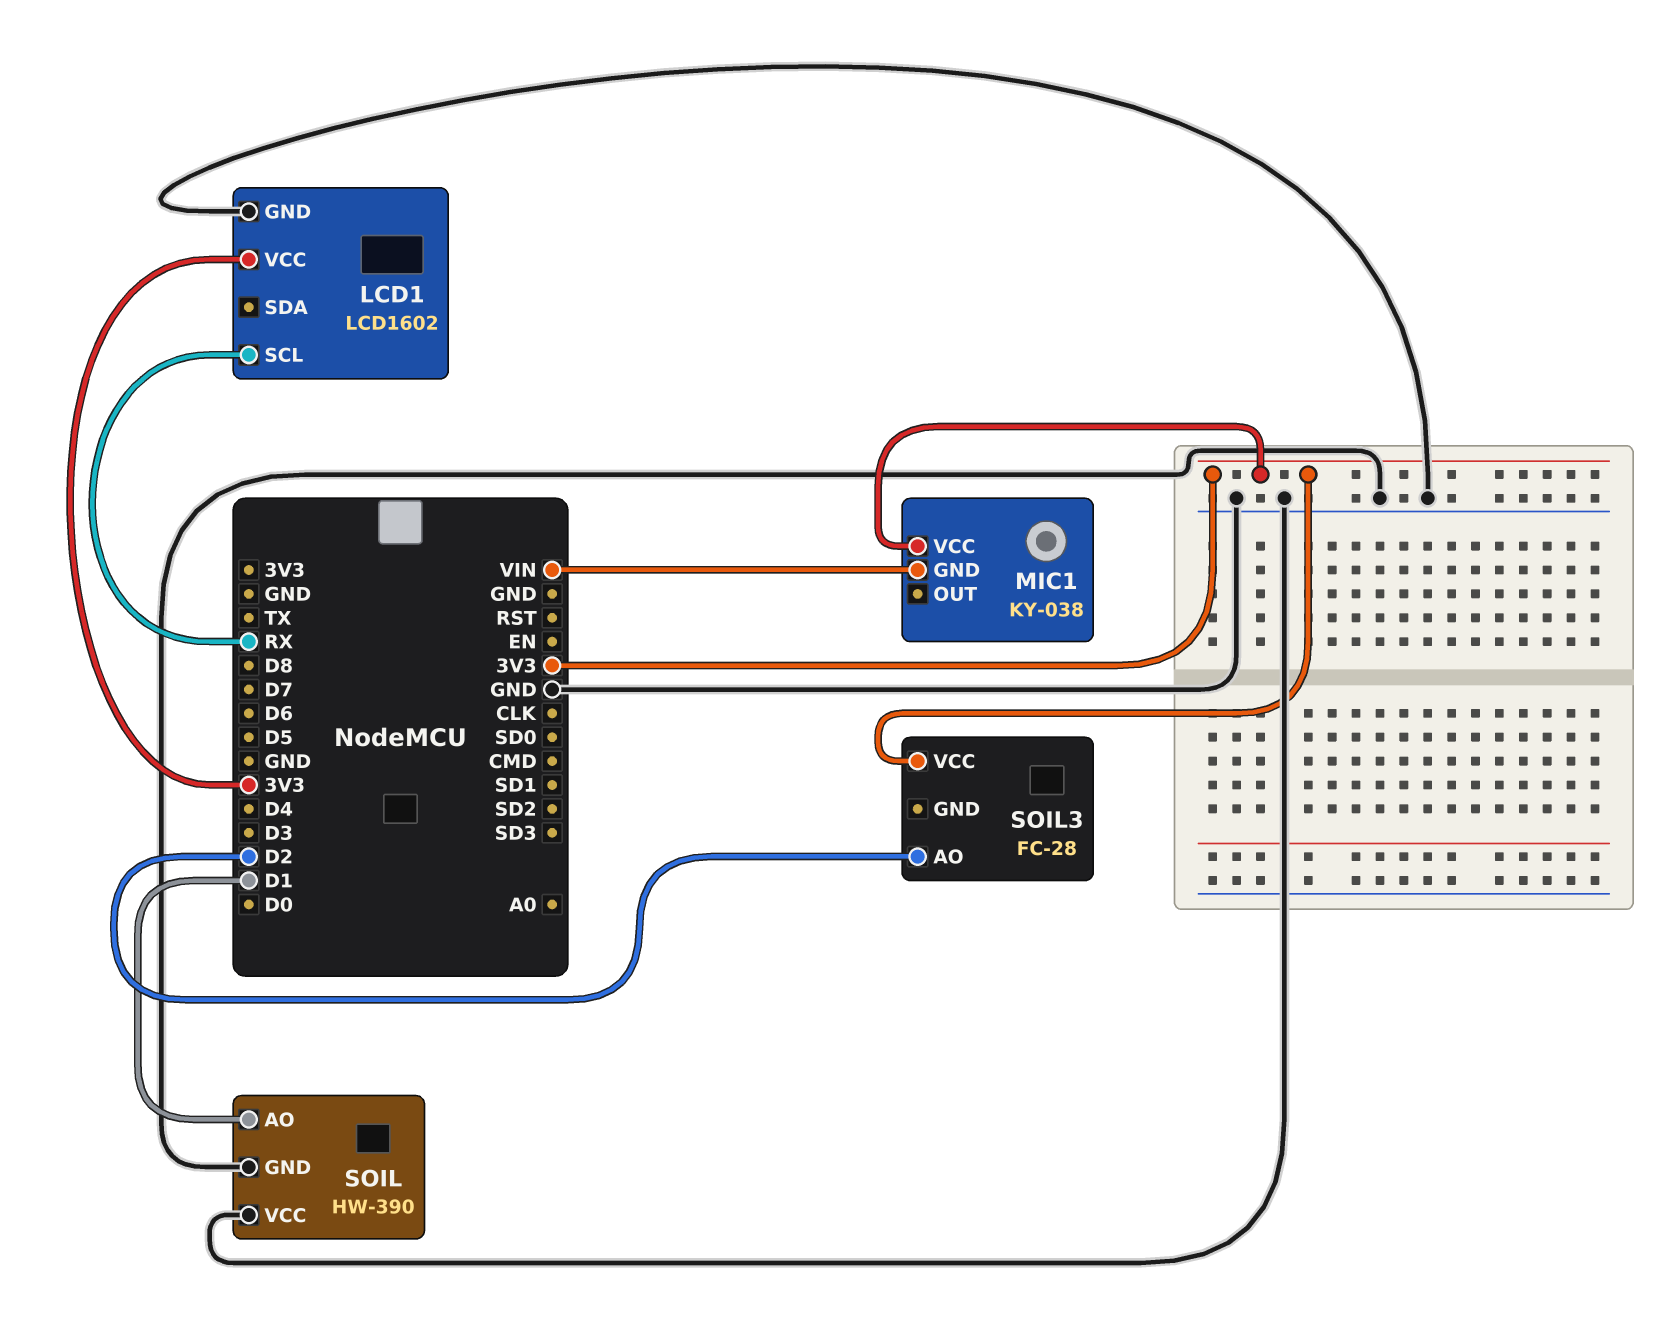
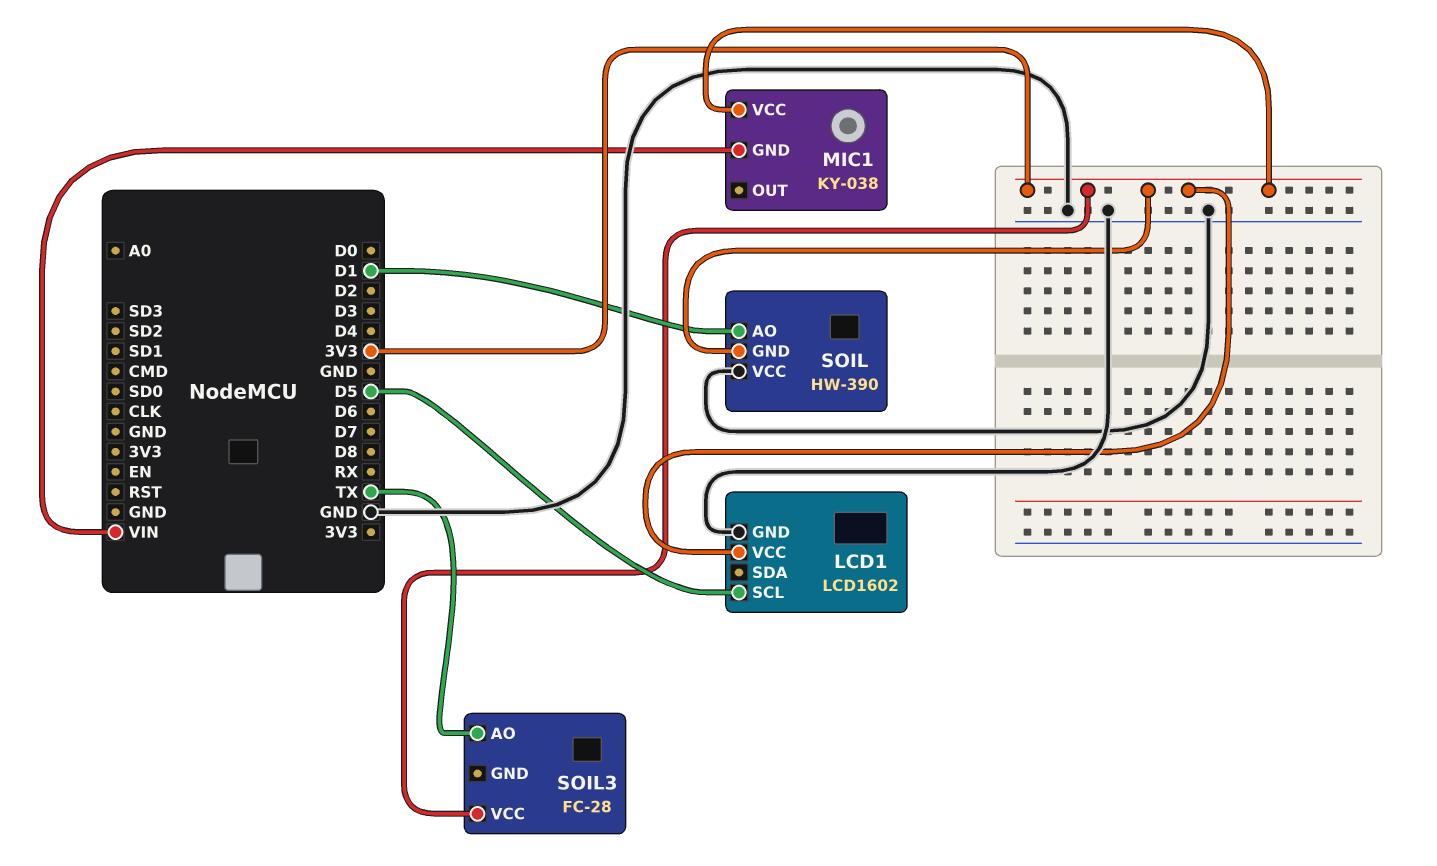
LCD1 pin SCL: RX -> D5
SOIL pin GND: GND -> 3V3
SOIL3 pin AO: D2 -> TX

